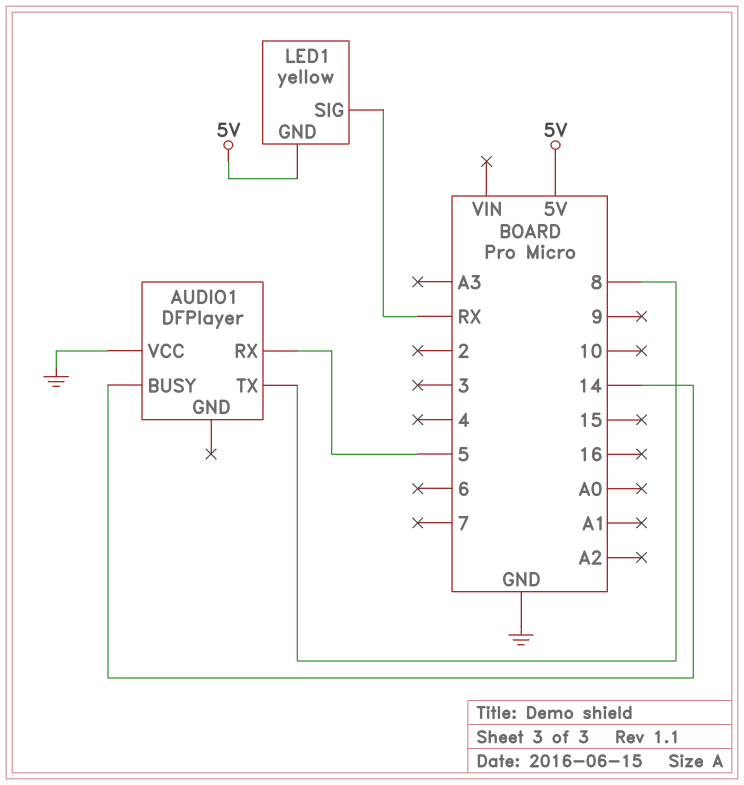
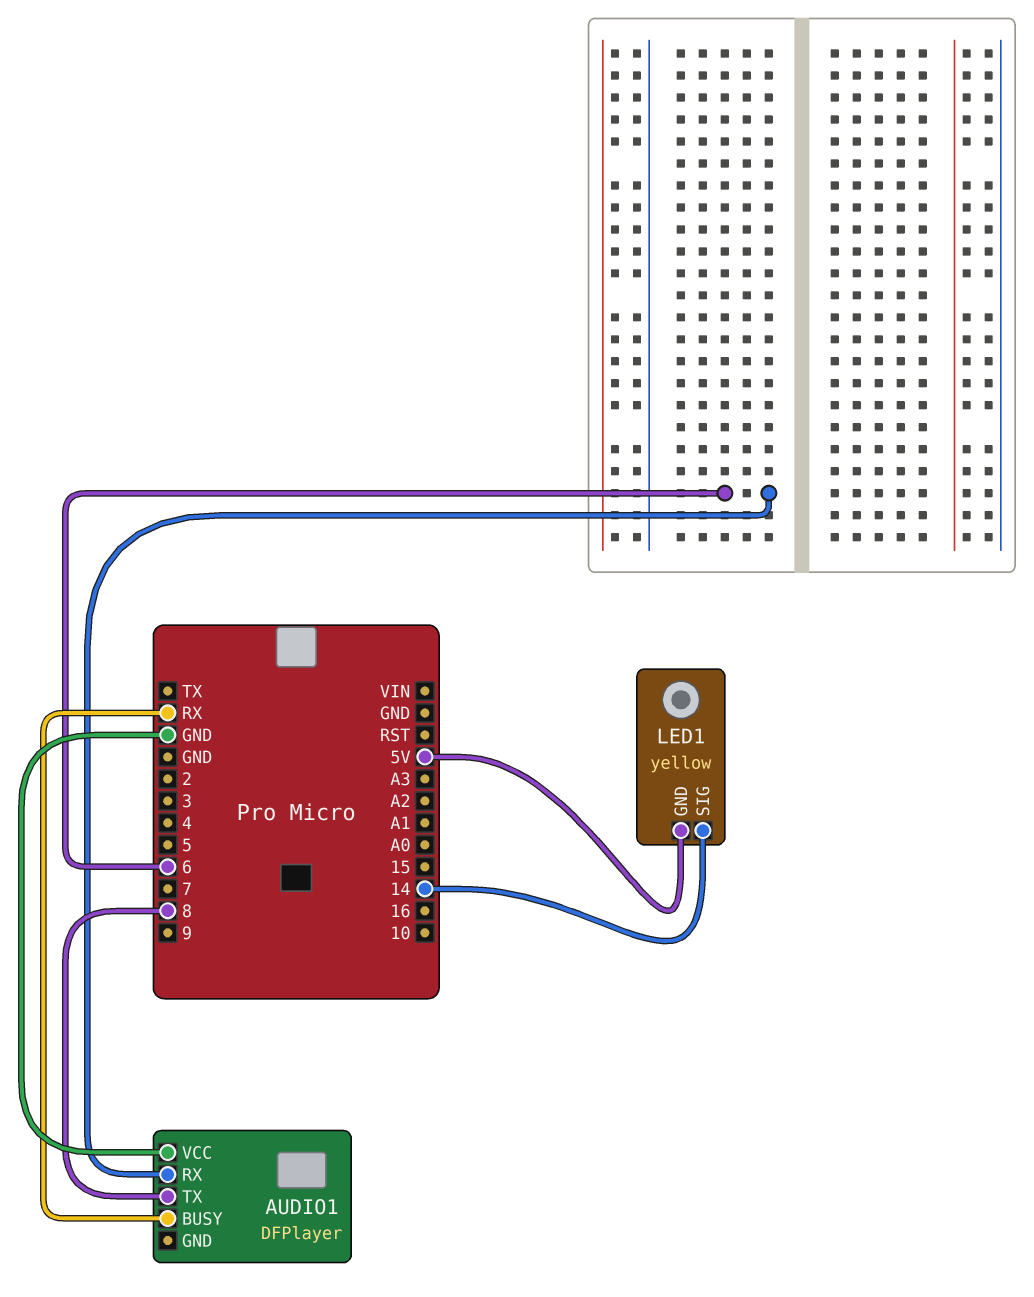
AUDIO1 pin BUSY: 14 -> RX
AUDIO1 pin RX: 5 -> 6
LED1 pin SIG: RX -> 14

